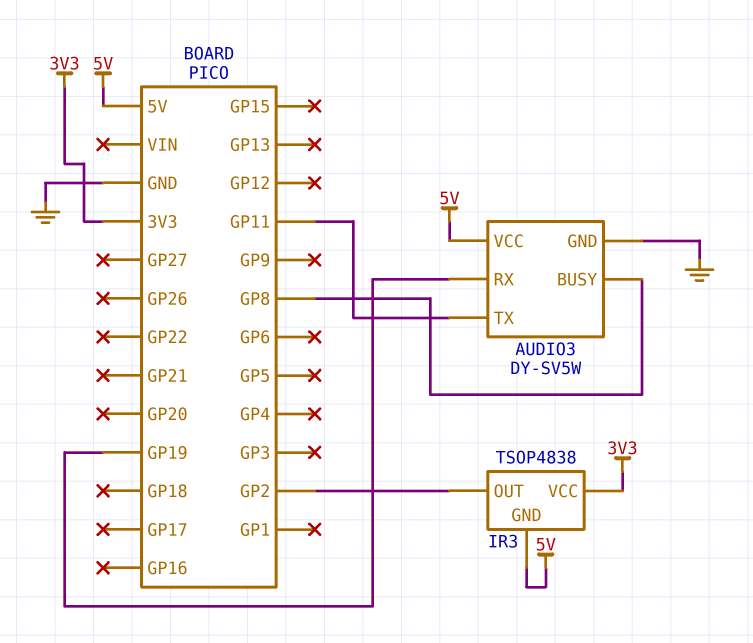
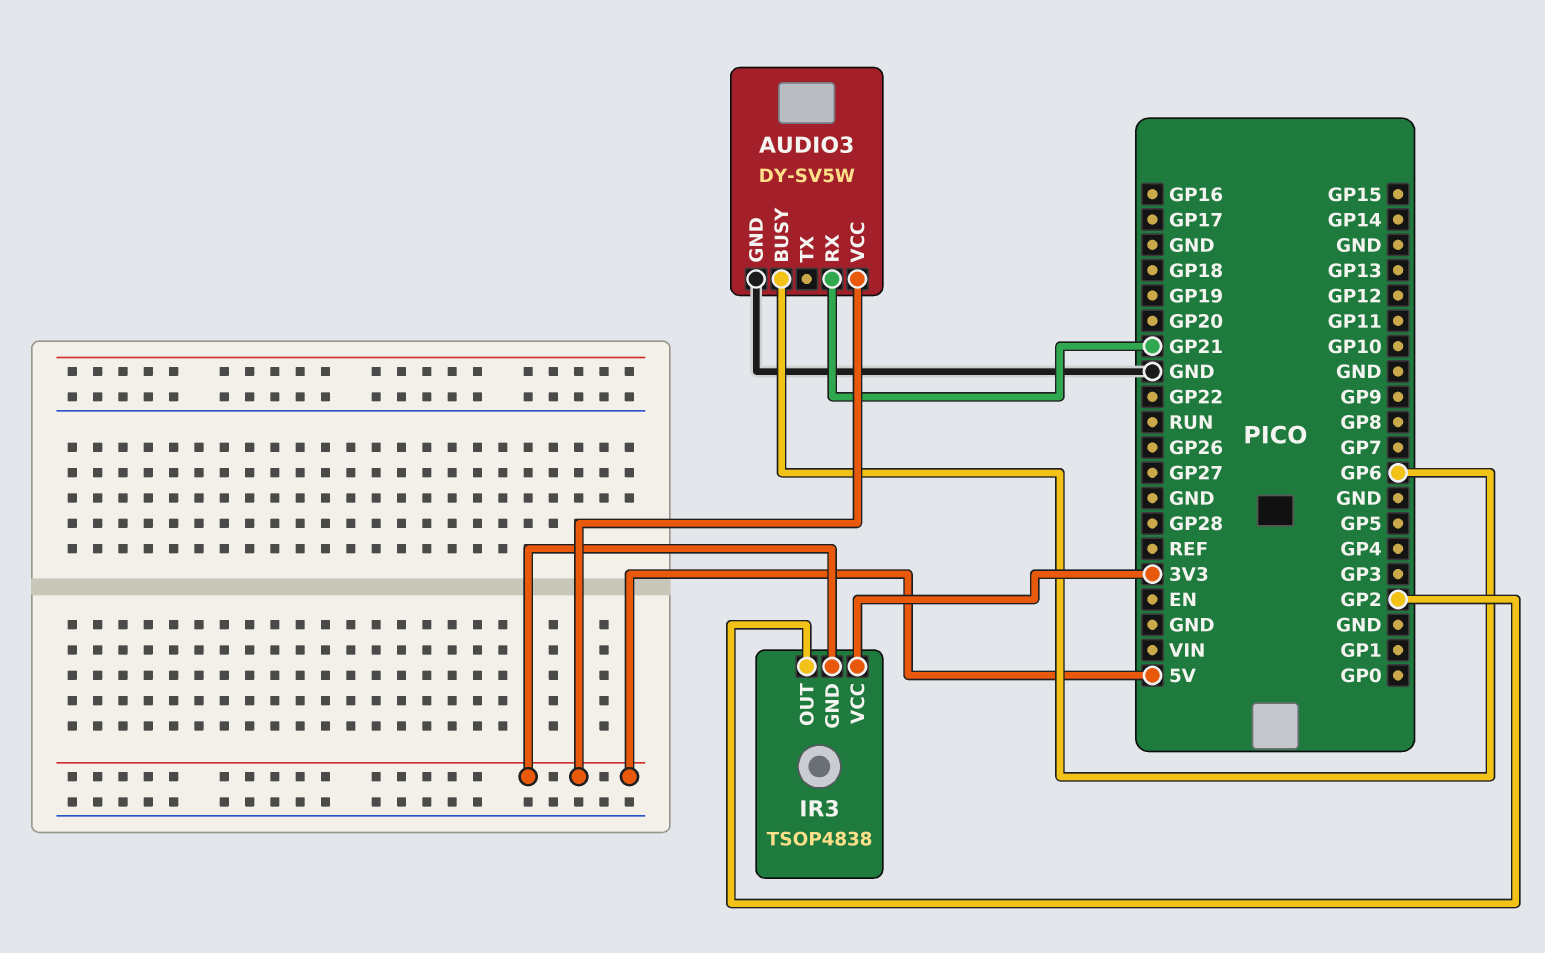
AUDIO3 pin BUSY: GP8 -> GP6
AUDIO3 pin RX: GP19 -> GP21
AUDIO3 pin TX: GP11 -> none

